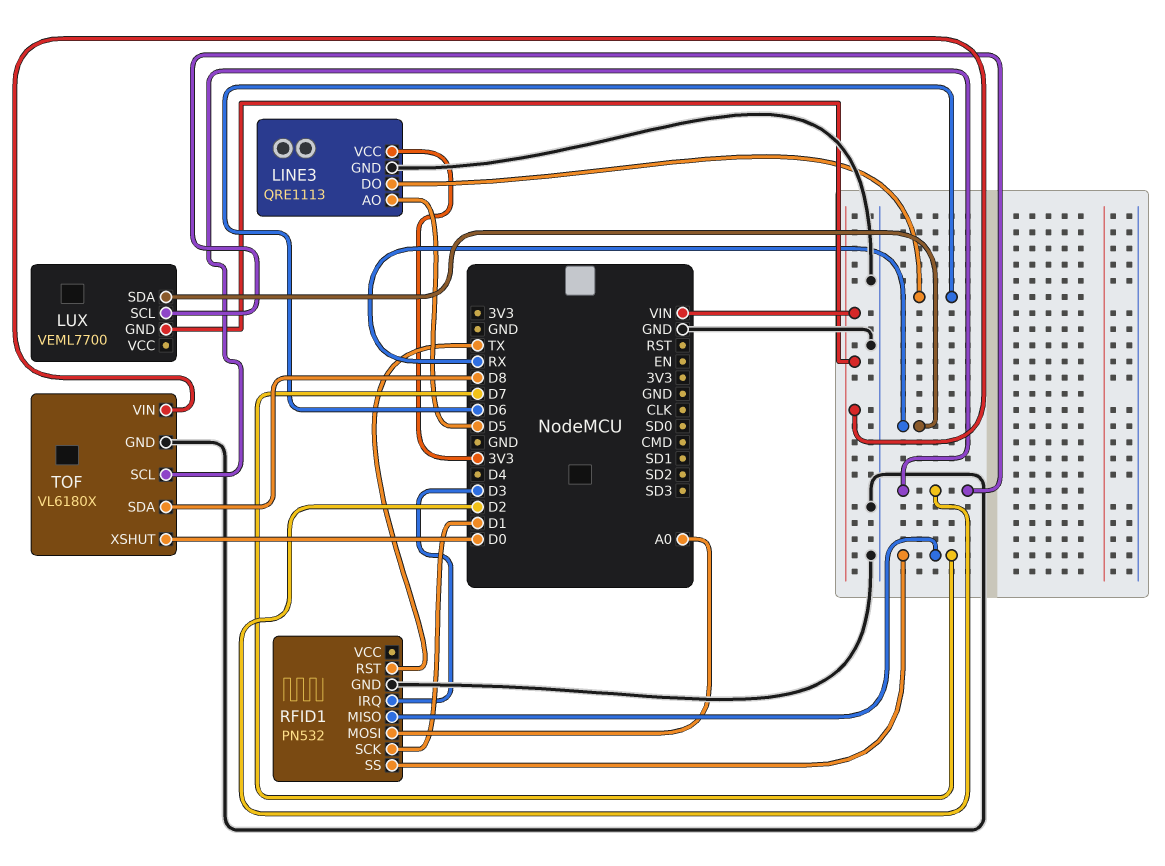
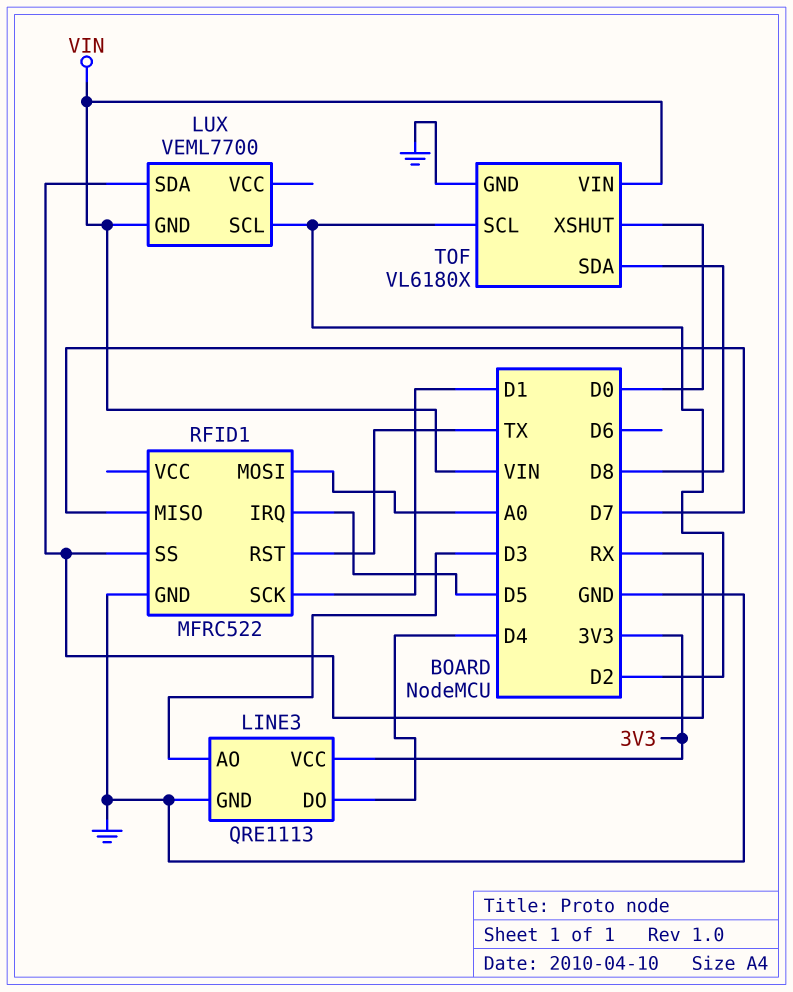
LINE3 pin AO: D5 -> D3
LINE3 pin DO: D6 -> D4
RFID1: PN532 -> MFRC522
RFID1 pin IRQ: D3 -> D5
RFID1 pin SS: D7 -> RX

